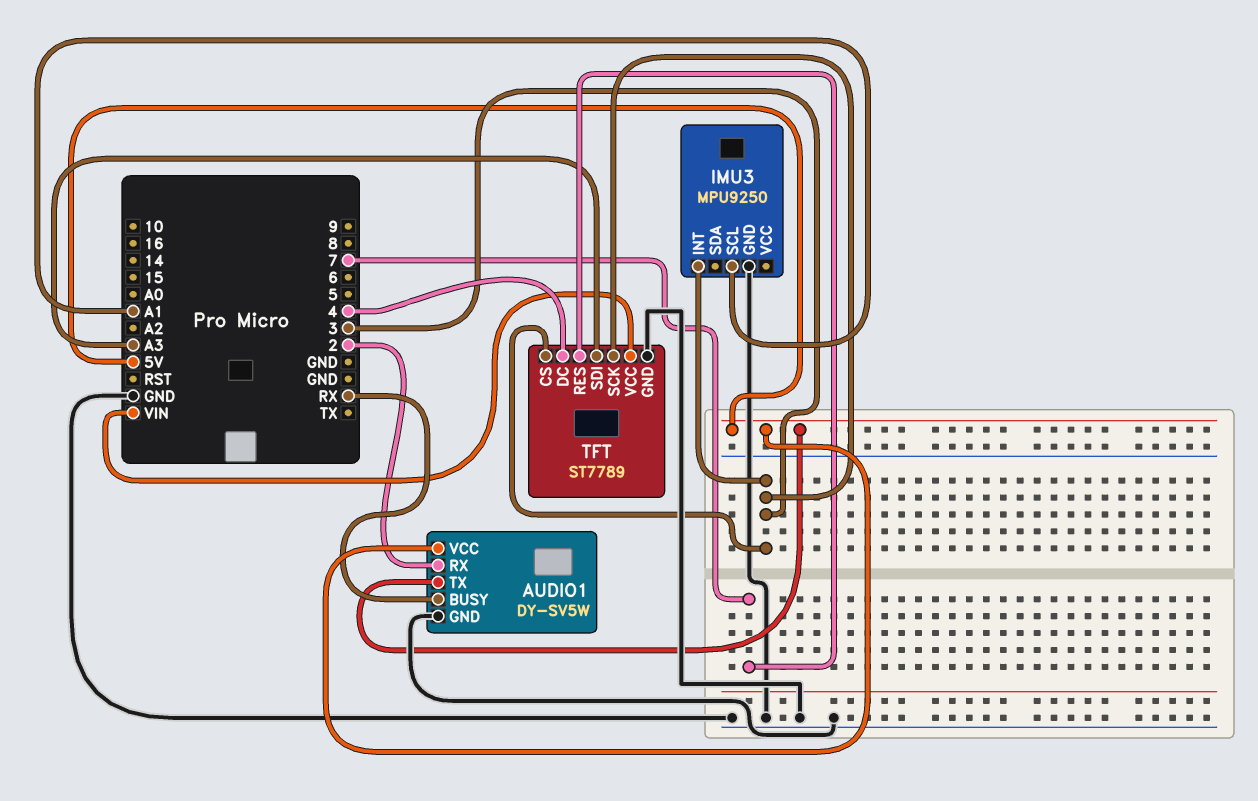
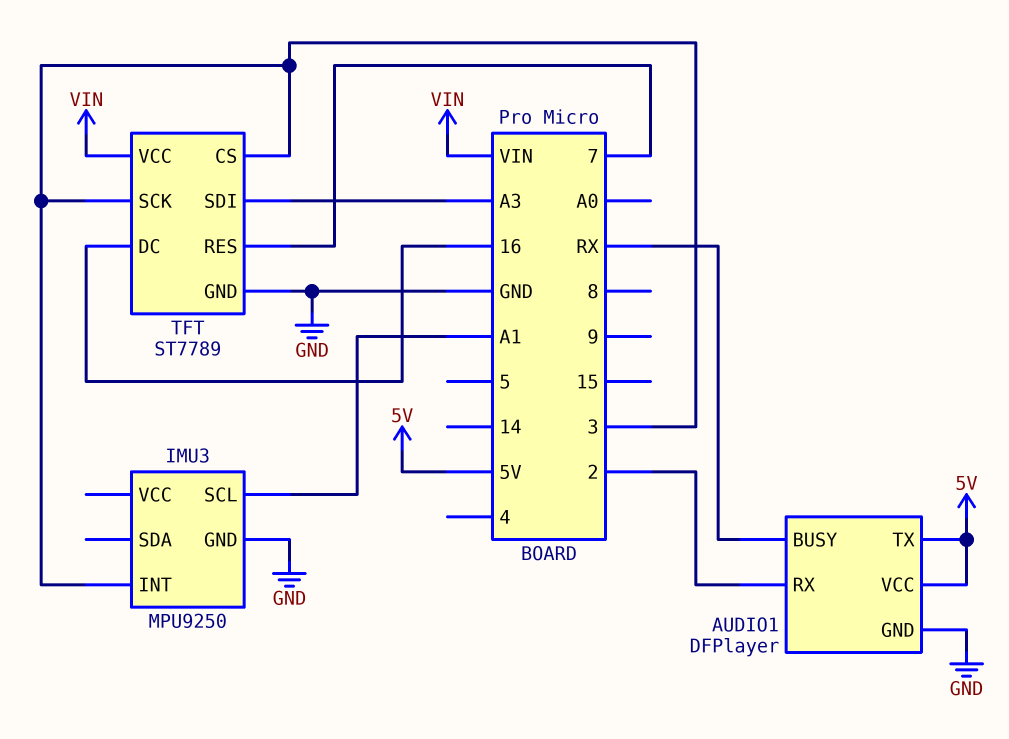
AUDIO1: DY-SV5W -> DFPlayer
TFT pin DC: 4 -> 16

